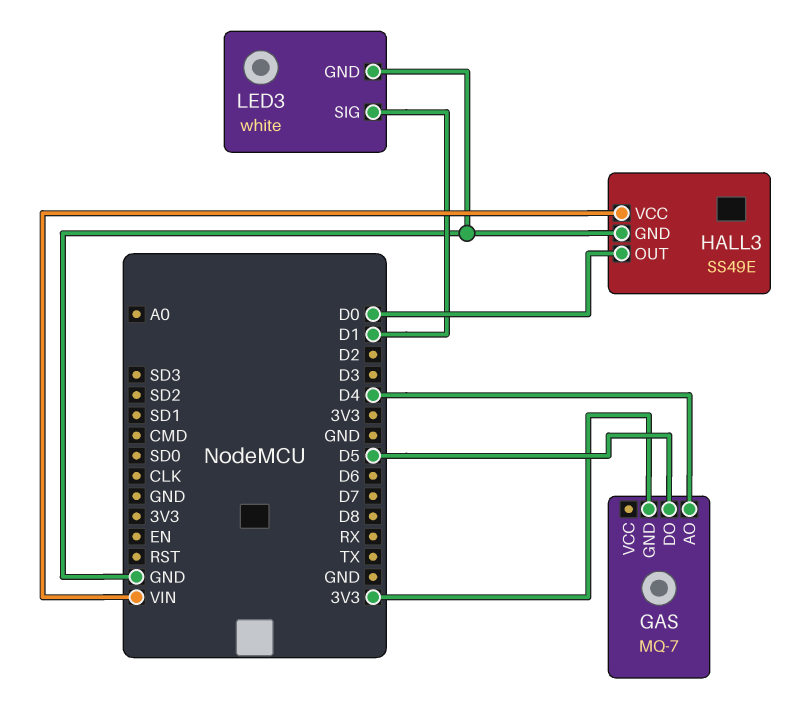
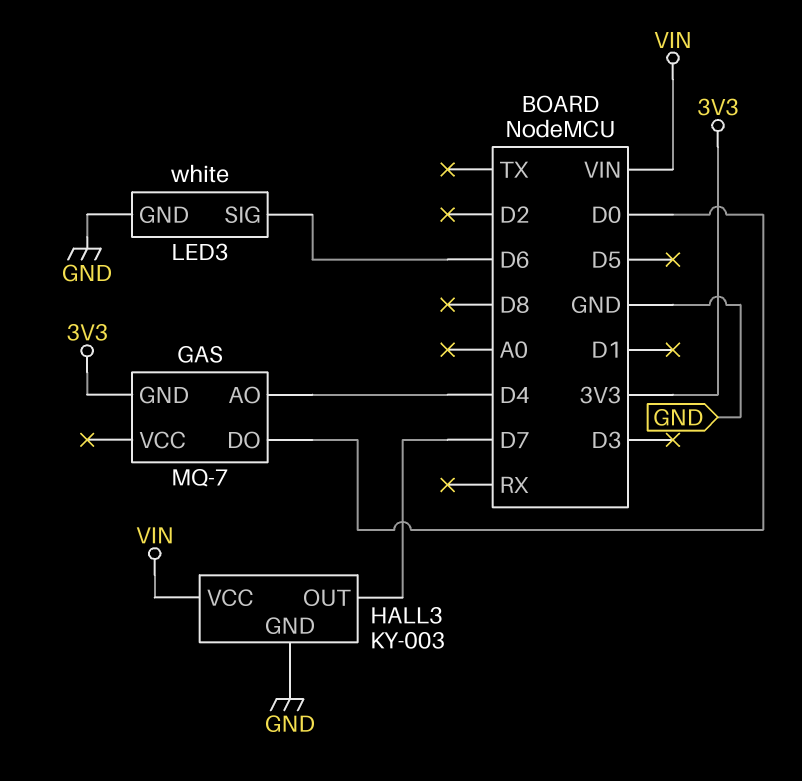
GAS pin DO: D5 -> D0
HALL3: SS49E -> KY-003
HALL3 pin OUT: D0 -> D7
LED3 pin SIG: D1 -> D6

